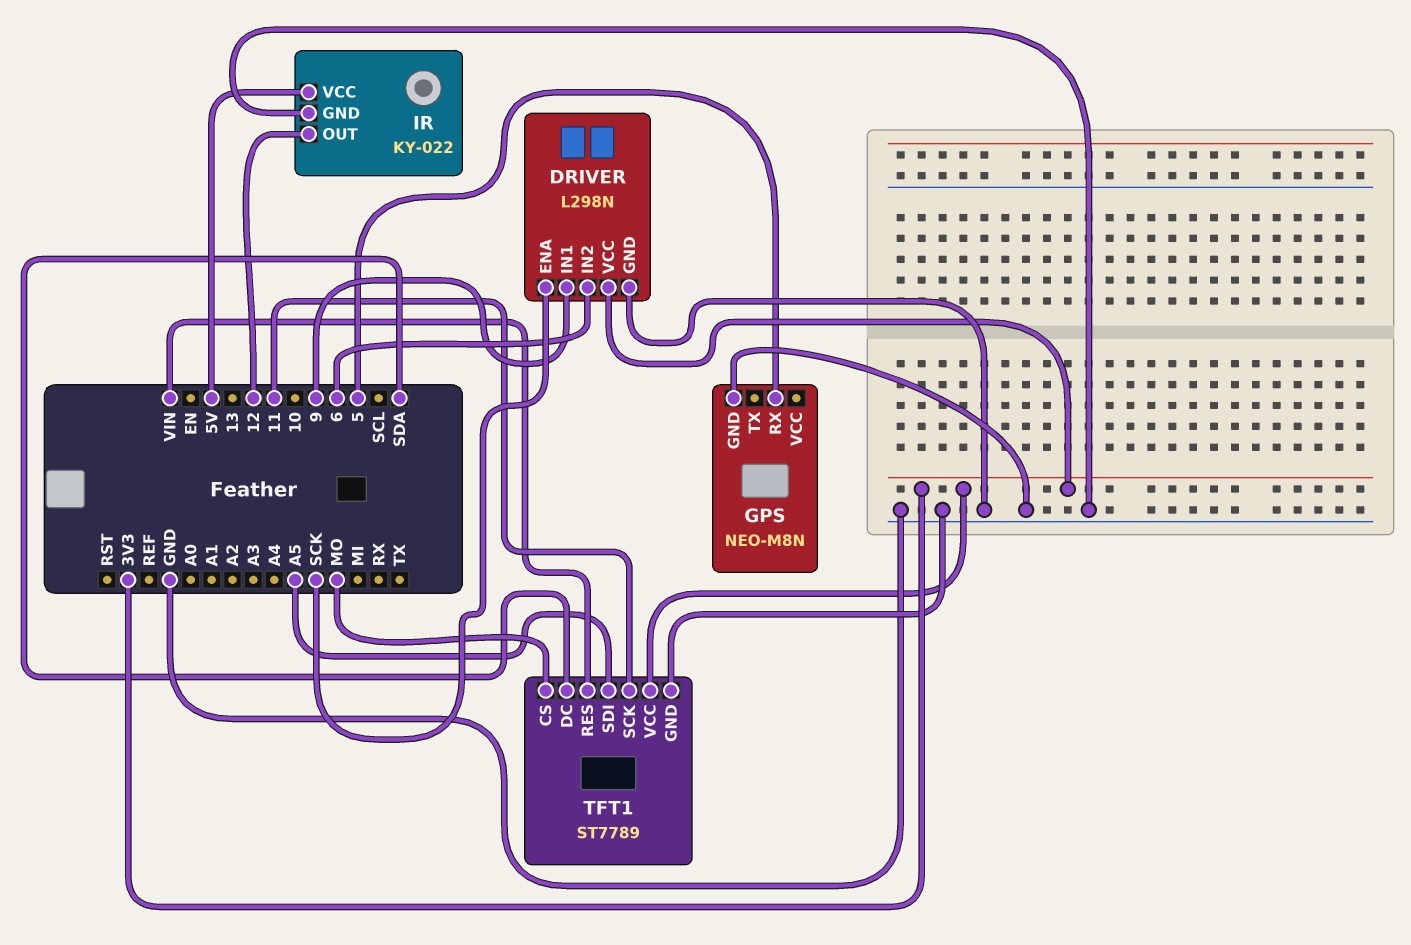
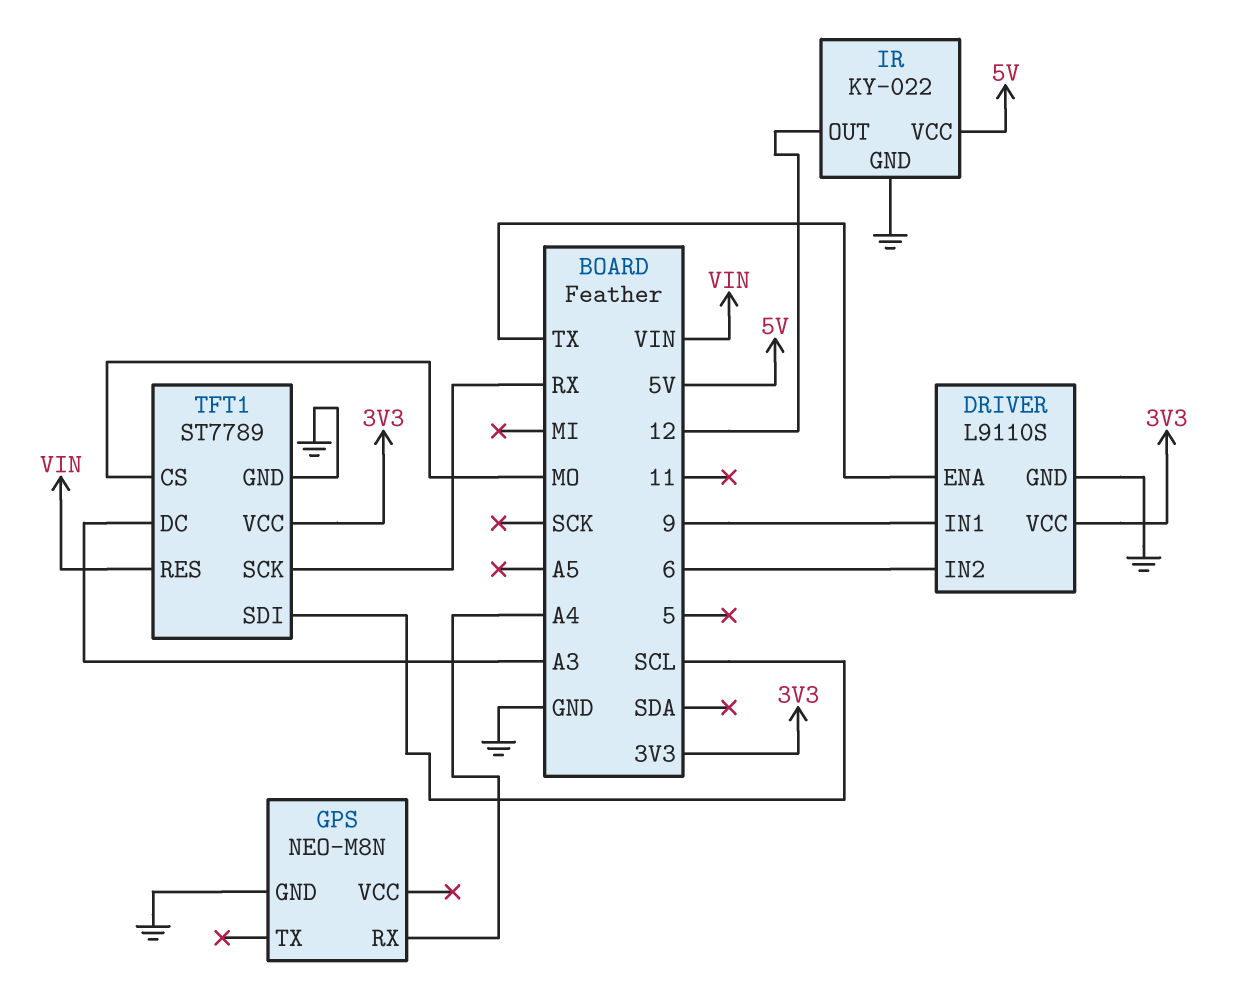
DRIVER: L298N -> L9110S
DRIVER pin ENA: SCK -> TX
GPS pin RX: 5 -> A4
TFT1 pin DC: SDA -> A3
TFT1 pin SCK: 11 -> RX
TFT1 pin SDI: A5 -> SCL

